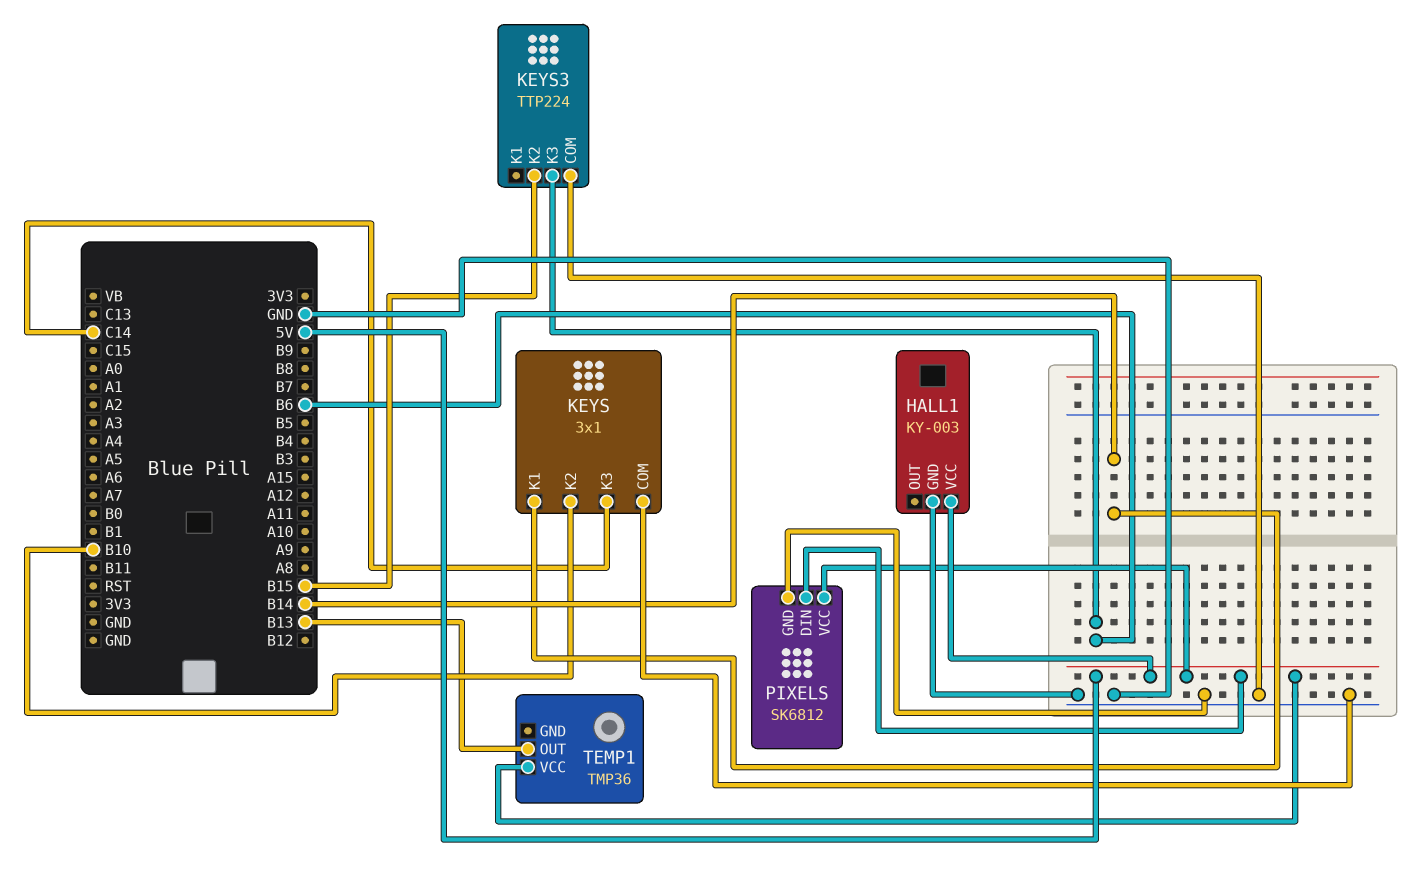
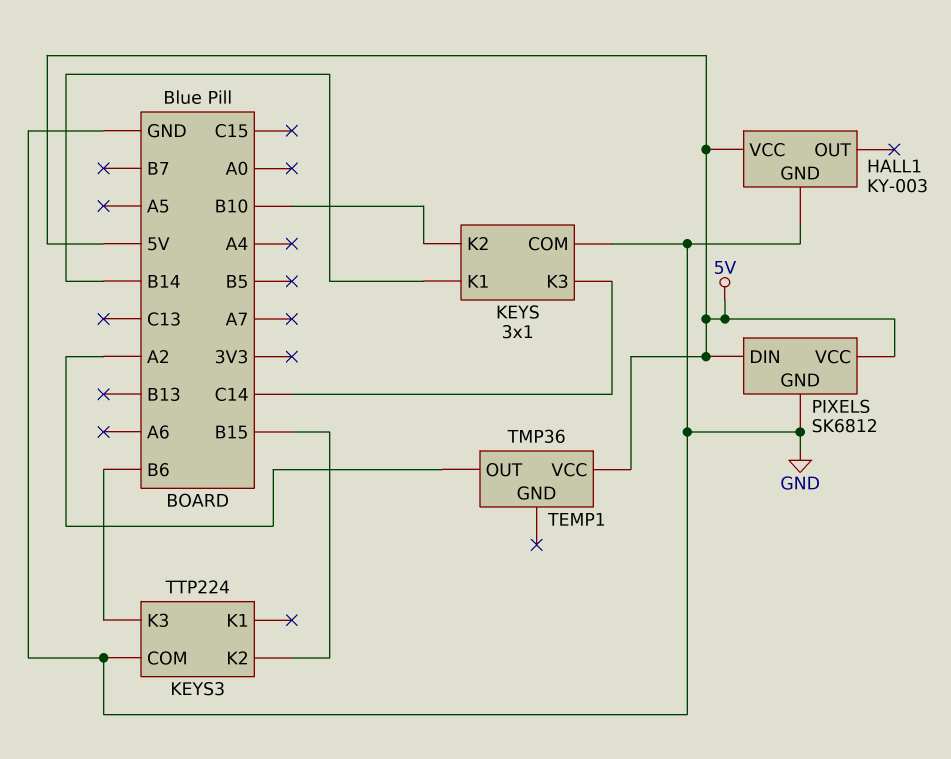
TEMP1 pin OUT: B13 -> A2

